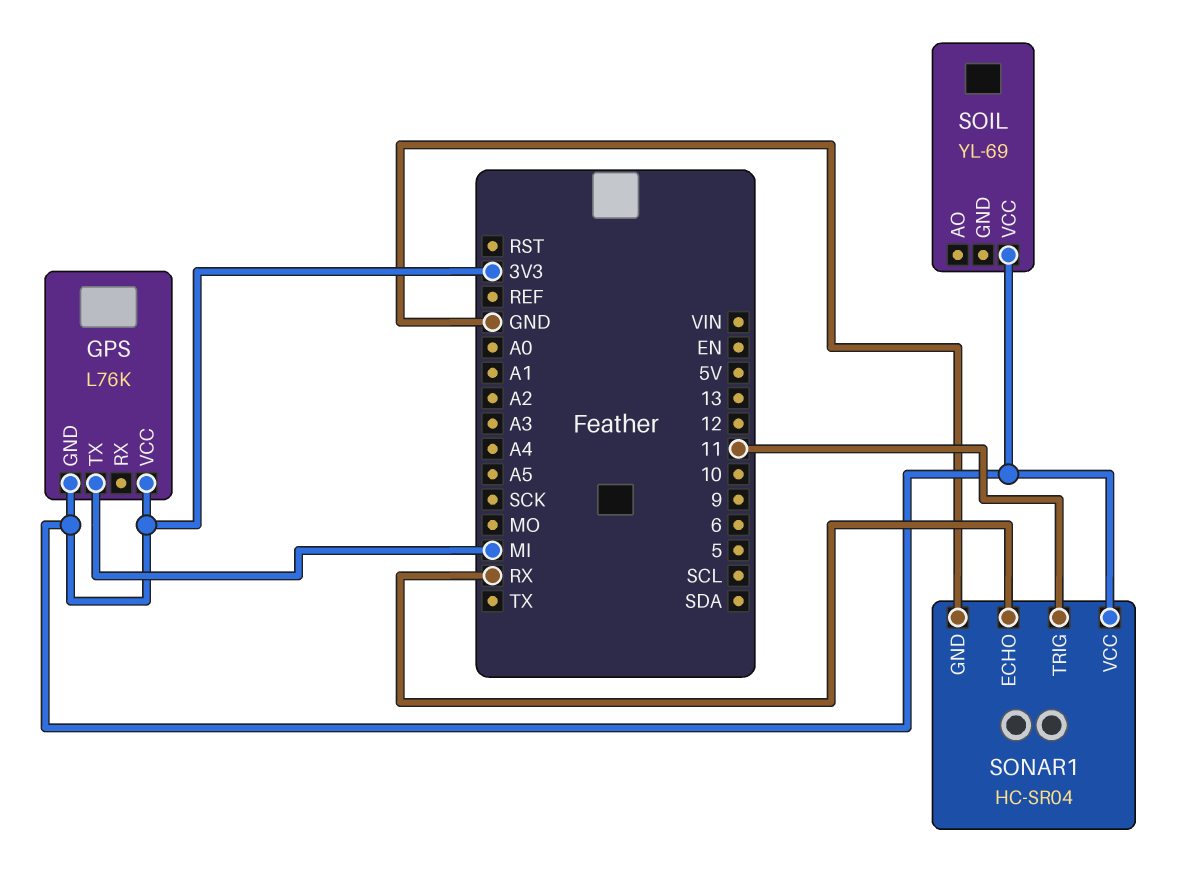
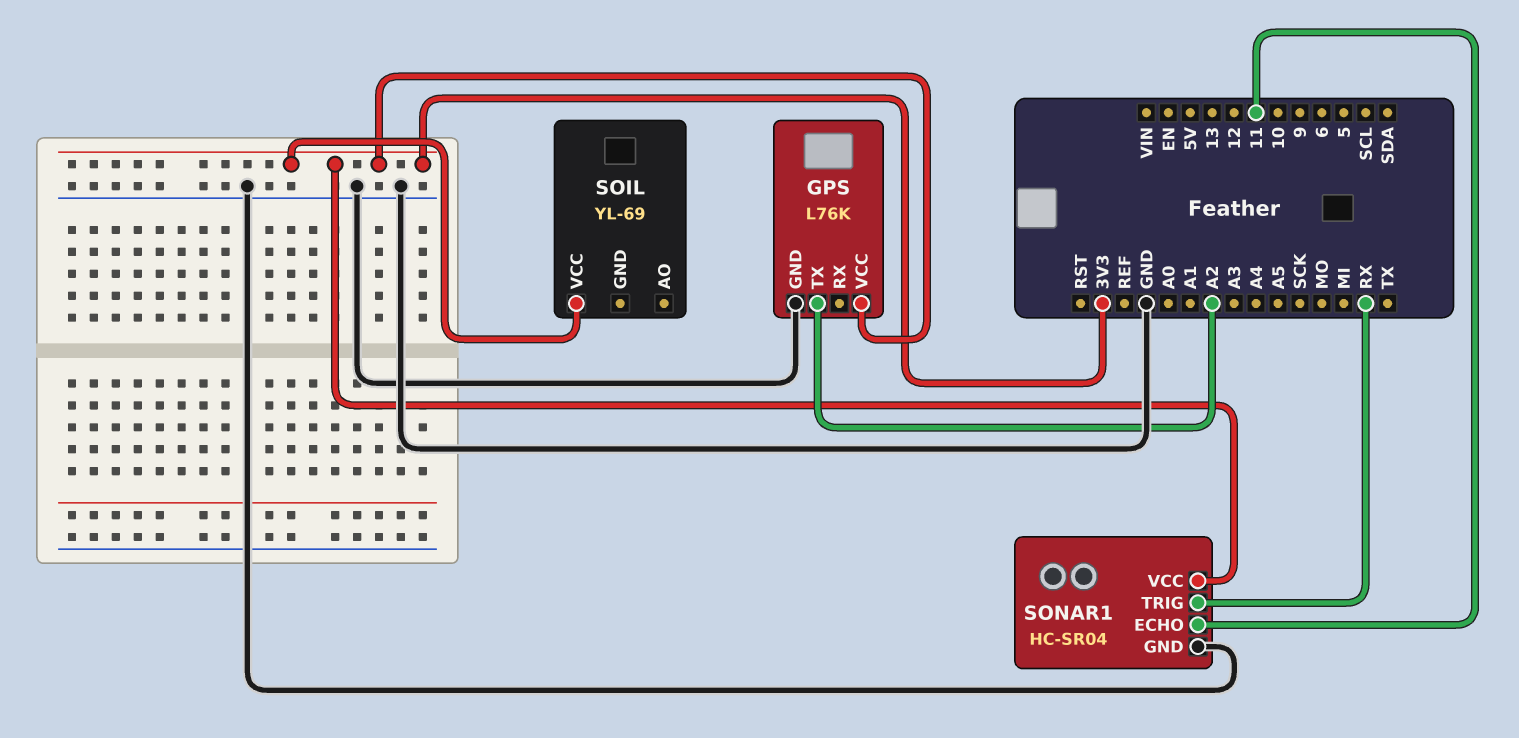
GPS pin GND: 3V3 -> GND
GPS pin TX: MI -> A2
SONAR1 pin ECHO: RX -> 11
SONAR1 pin TRIG: 11 -> RX

